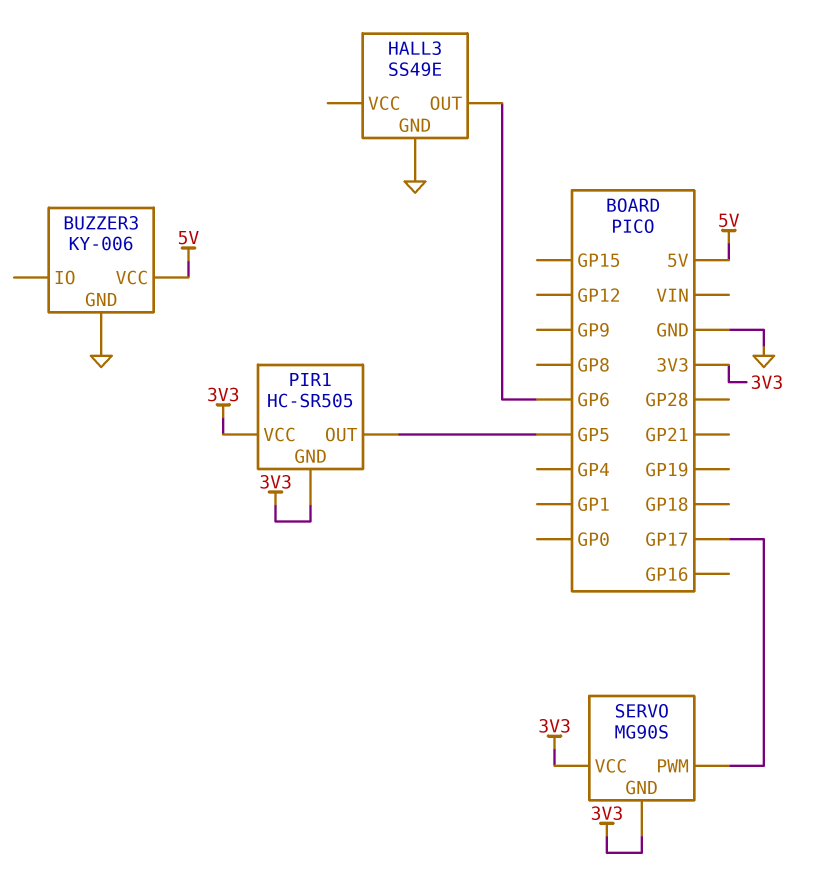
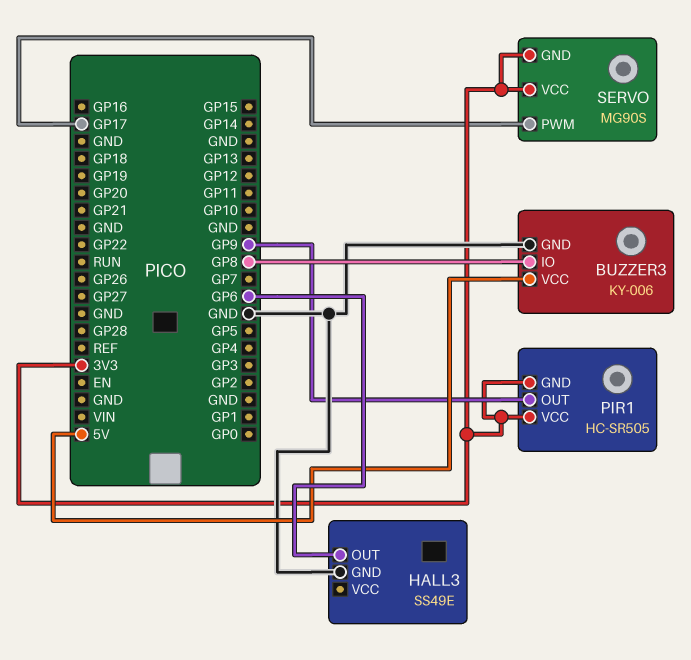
BUZZER3 pin IO: none -> GP8
PIR1 pin OUT: GP5 -> GP9

